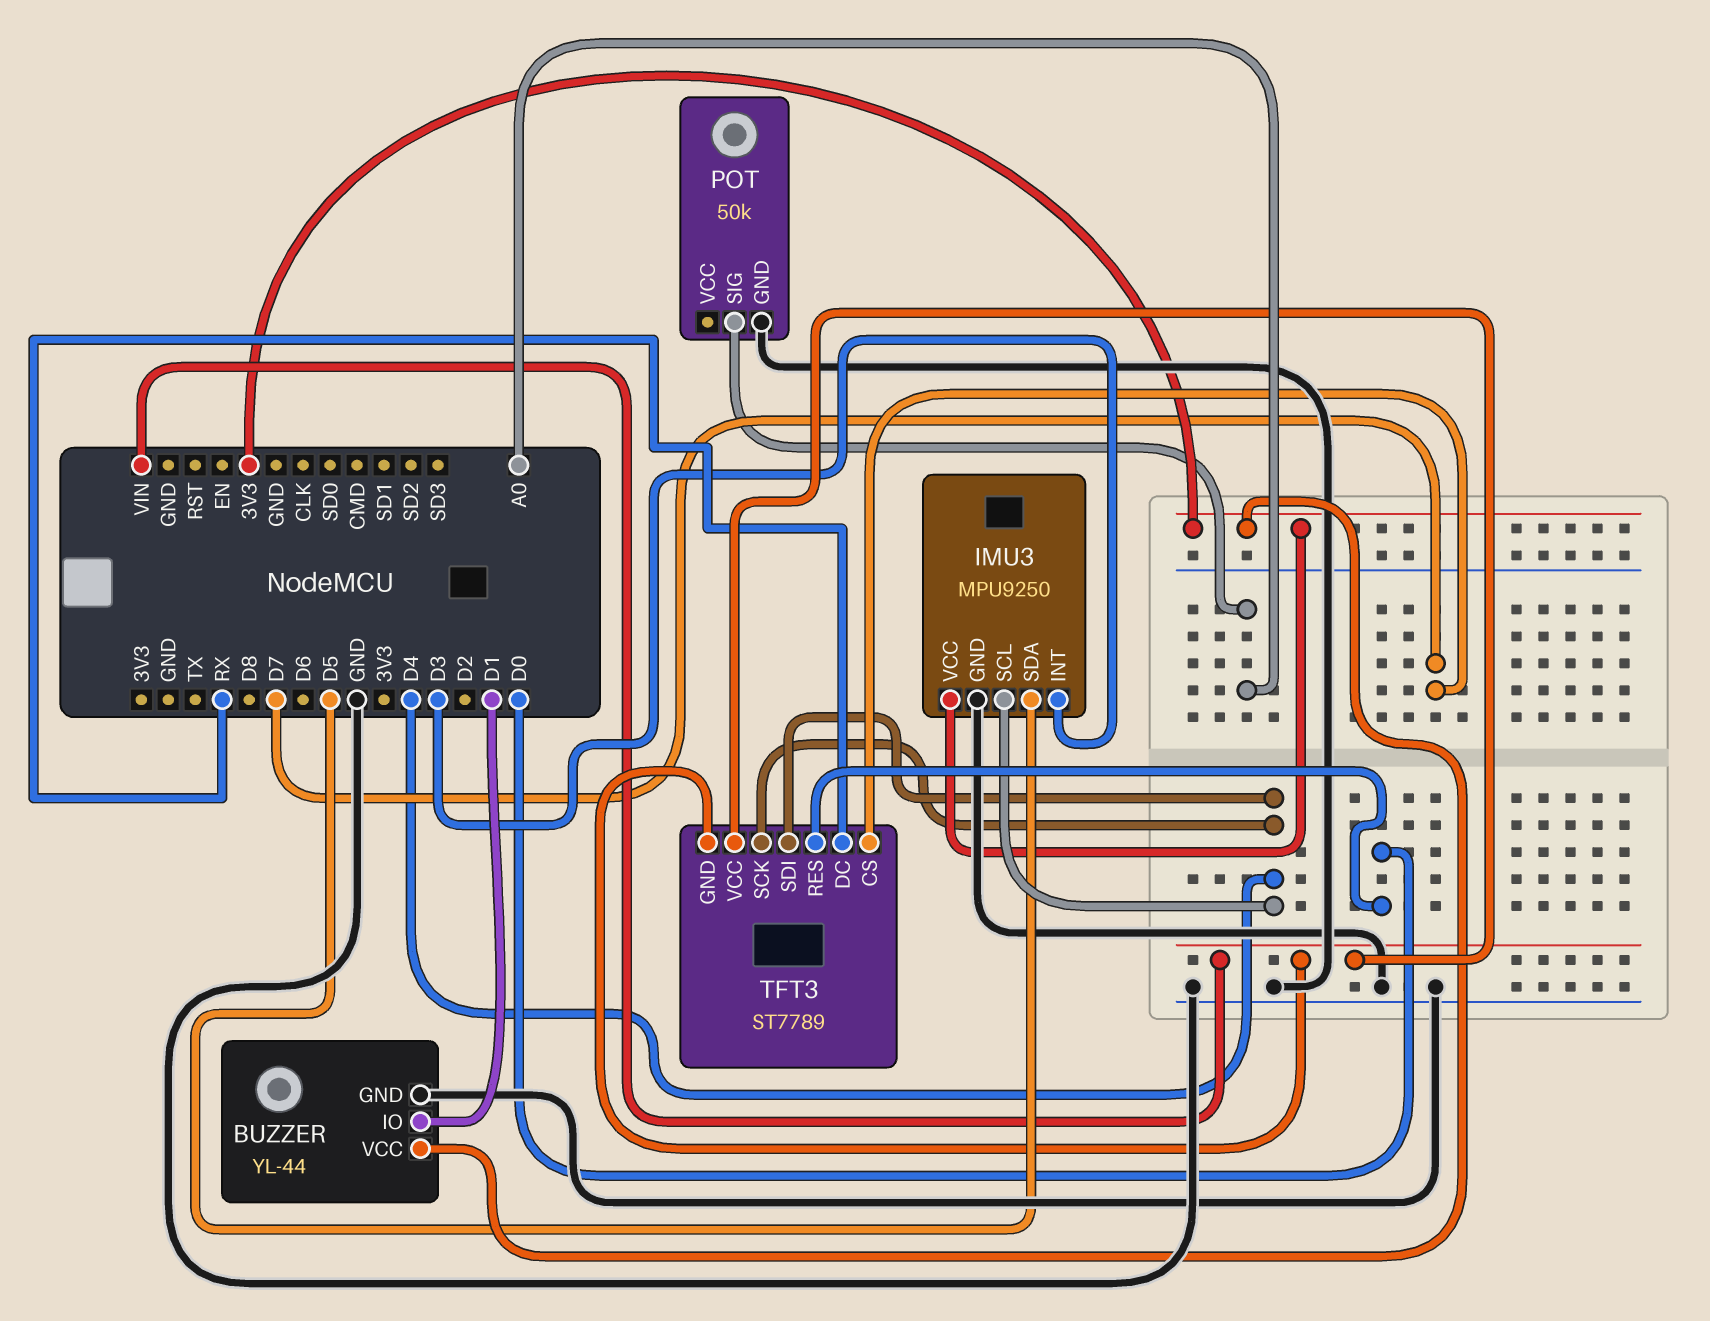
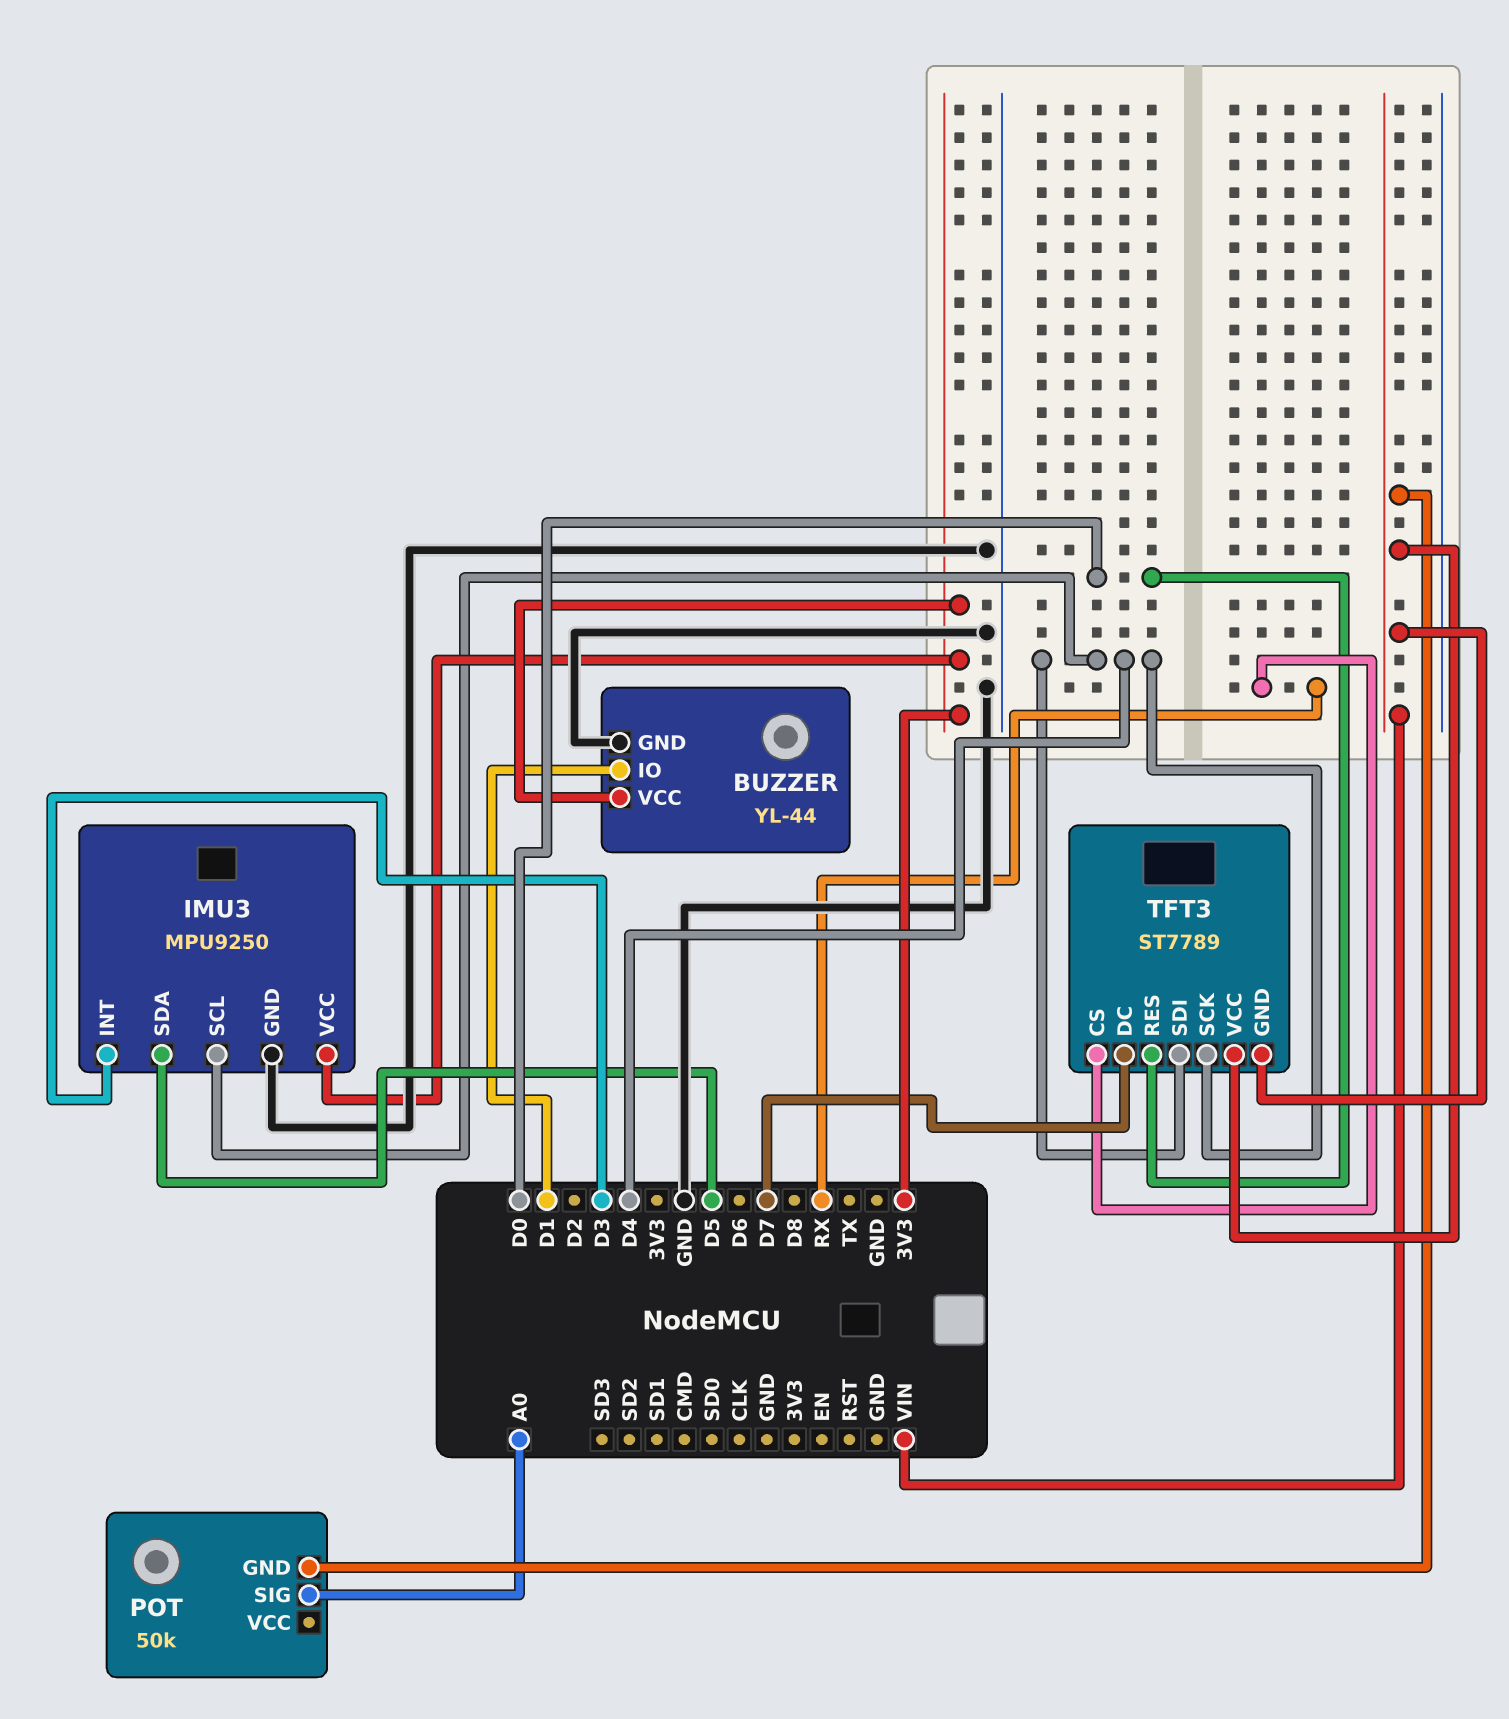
POT pin GND: GND -> VIN
TFT3 pin CS: D7 -> RX
TFT3 pin DC: RX -> D7

